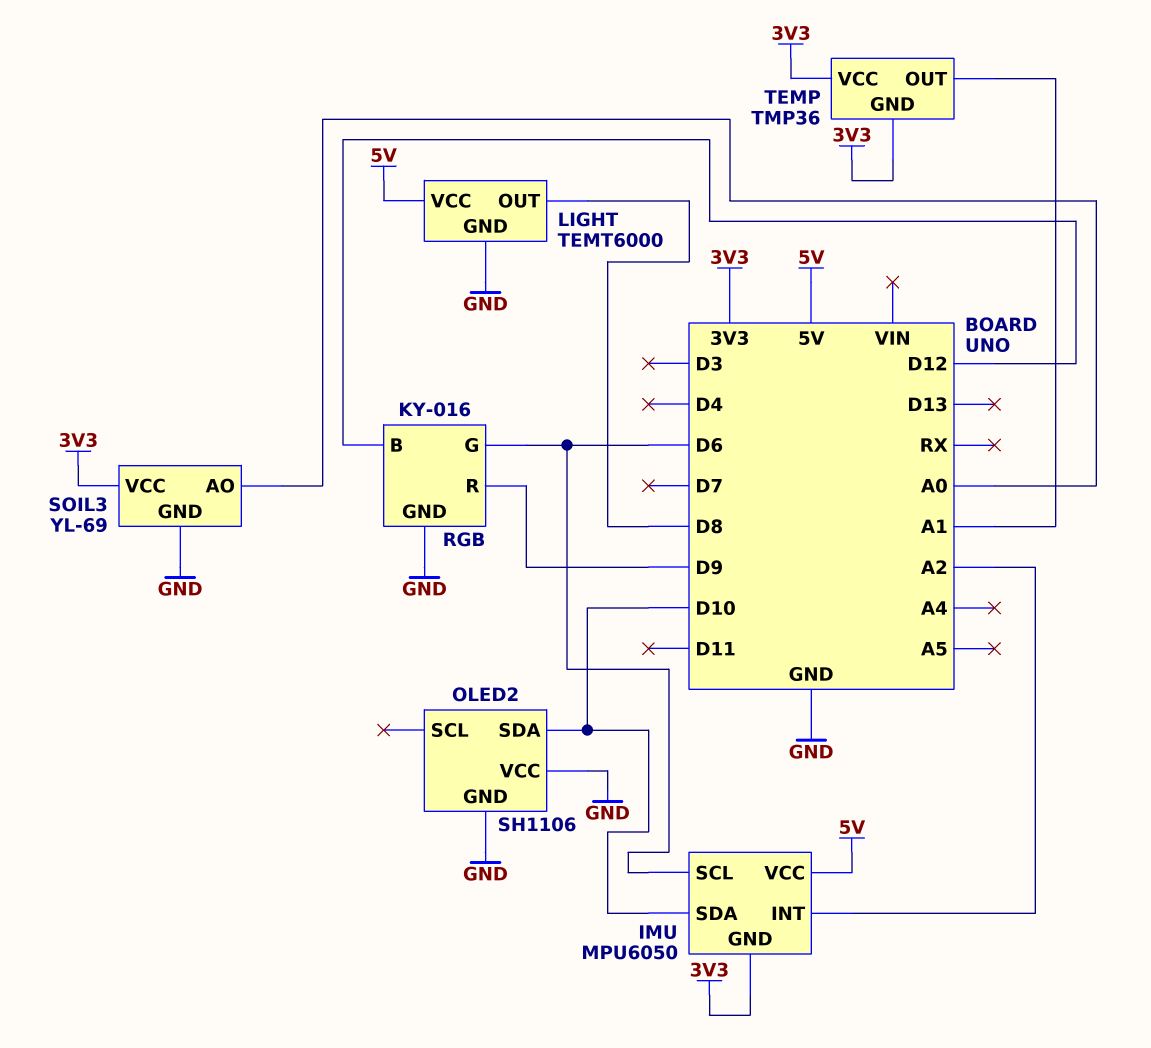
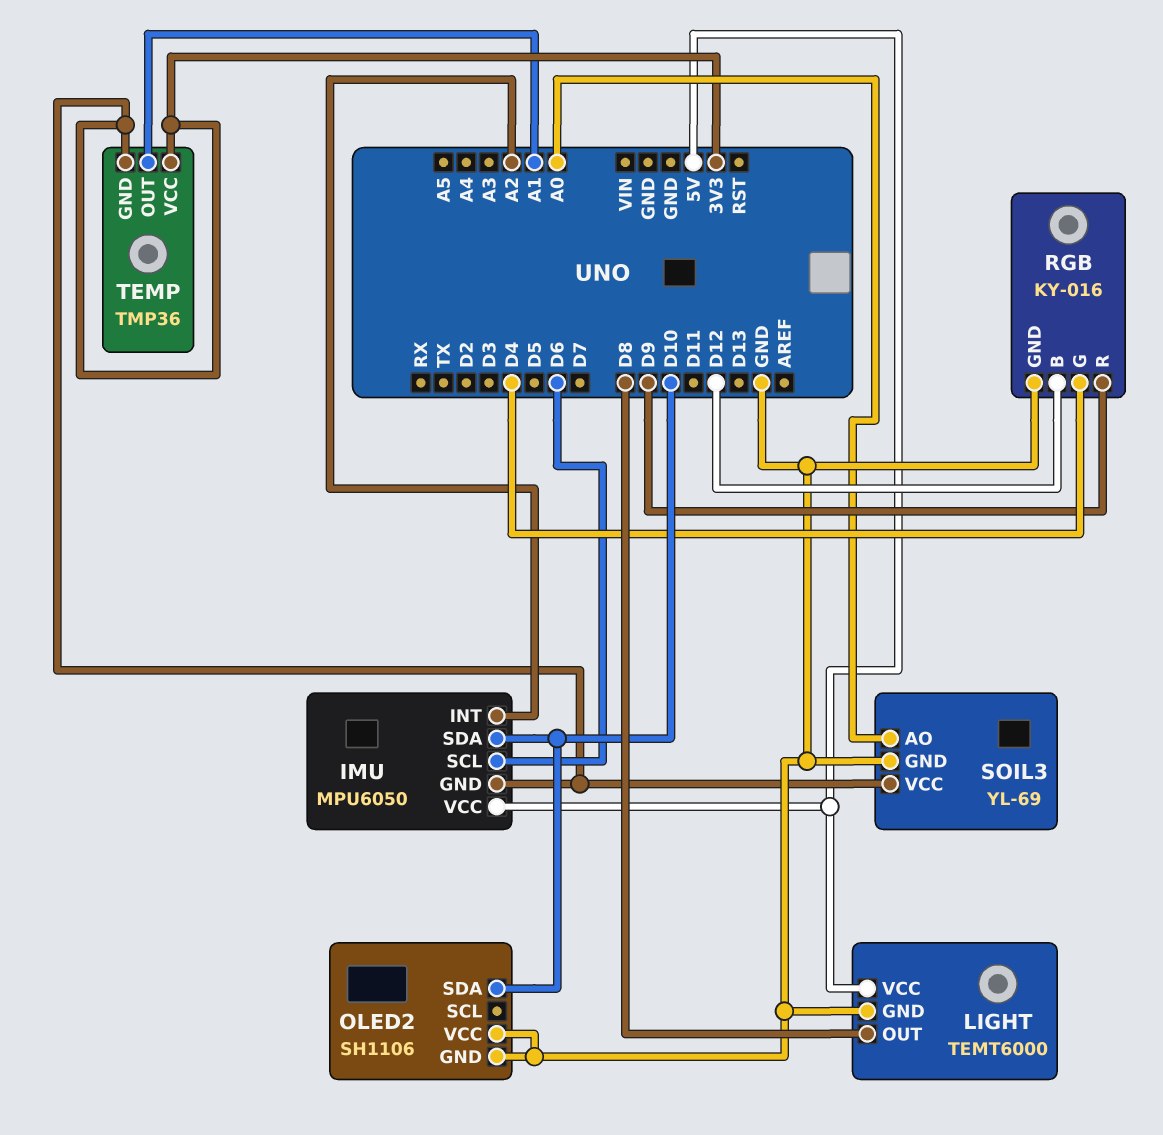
RGB pin G: D6 -> D4

